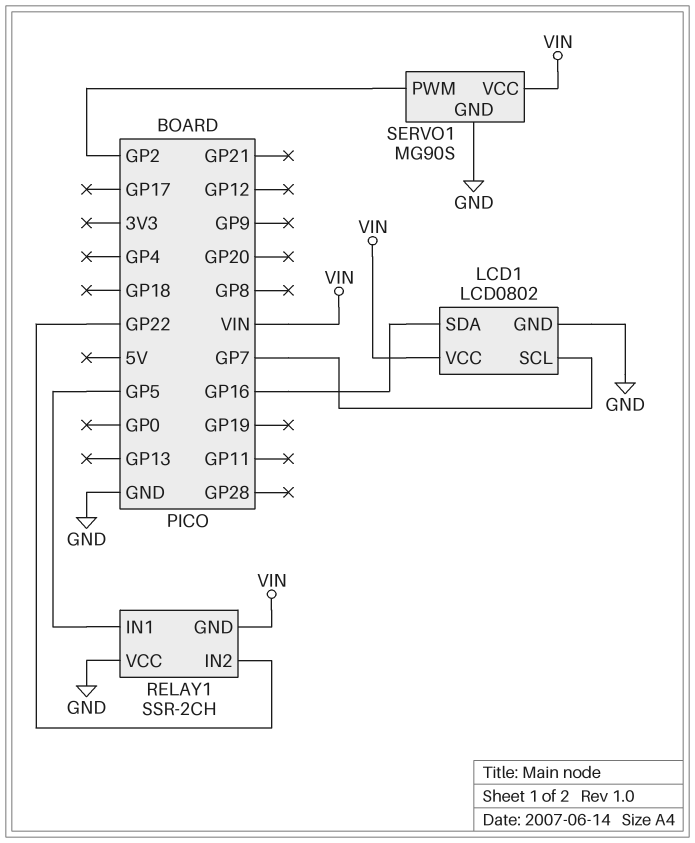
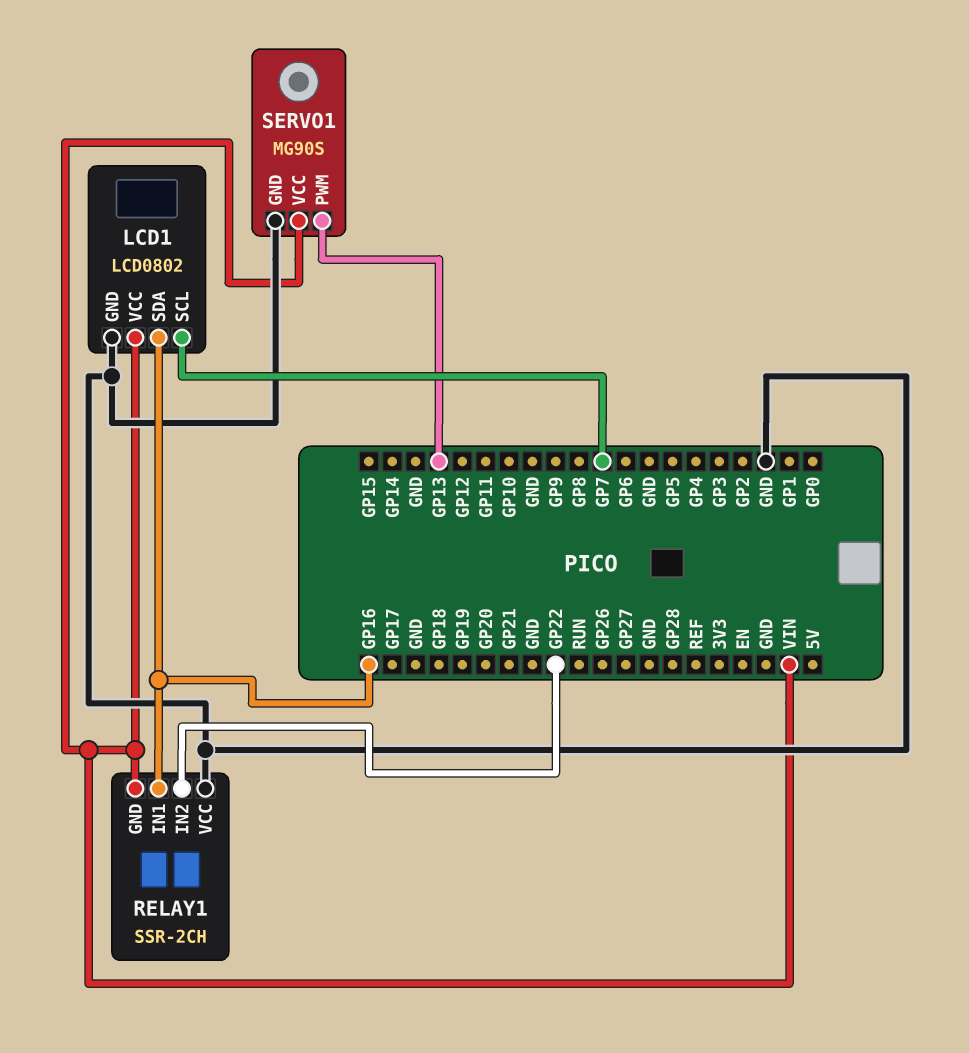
RELAY1 pin IN1: GP5 -> GP16
SERVO1 pin PWM: GP2 -> GP13

